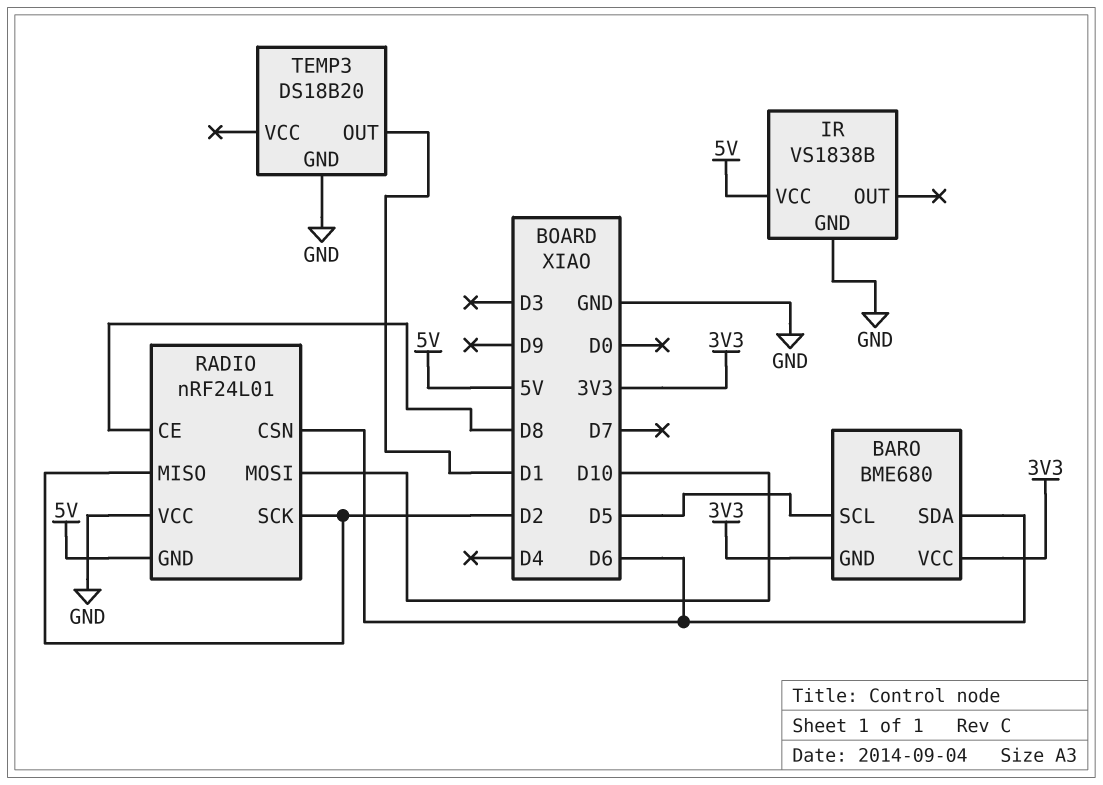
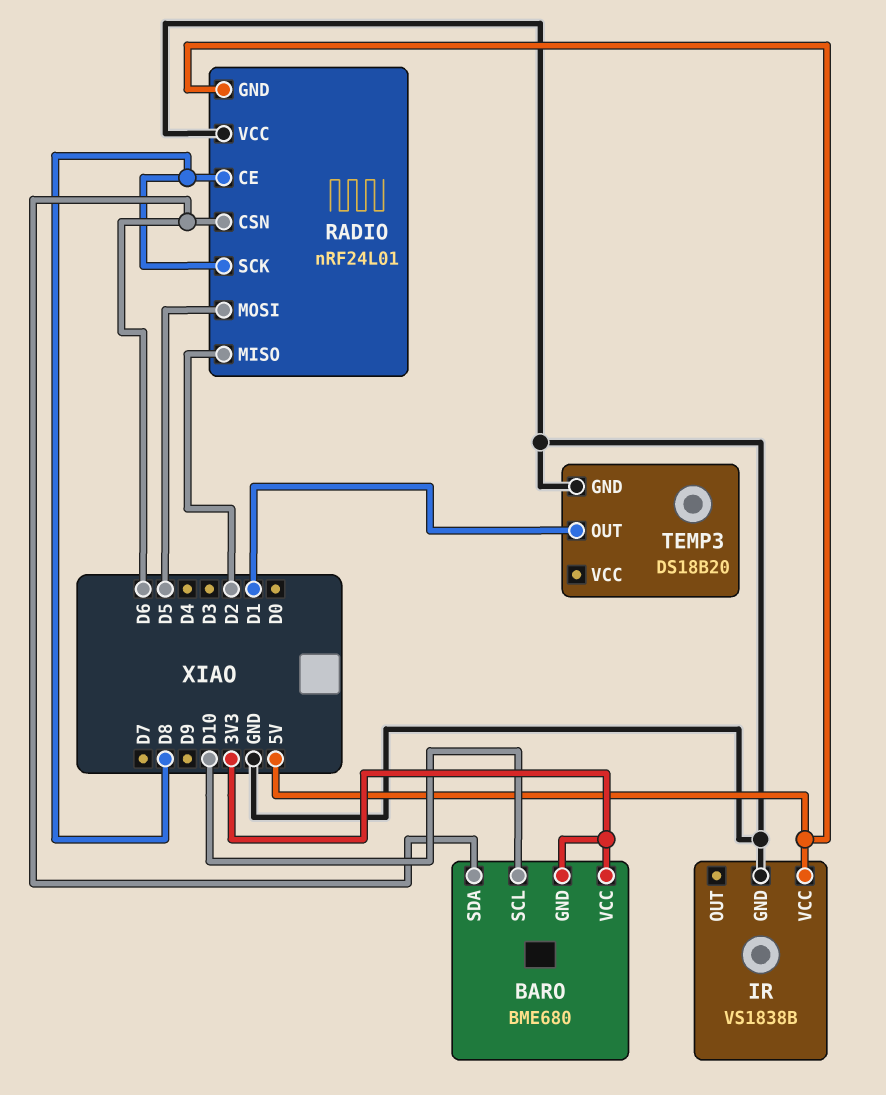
BARO pin SCL: D5 -> D10
RADIO pin MOSI: D10 -> D5
RADIO pin SCK: D2 -> D8

